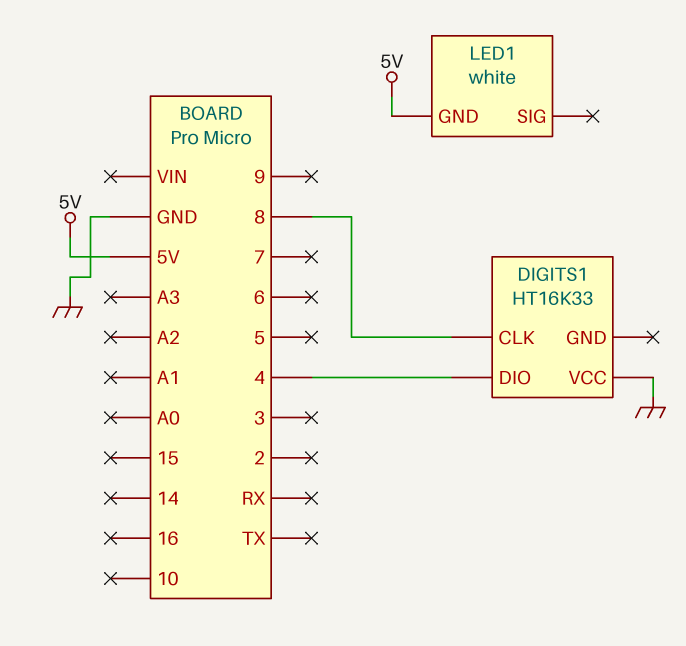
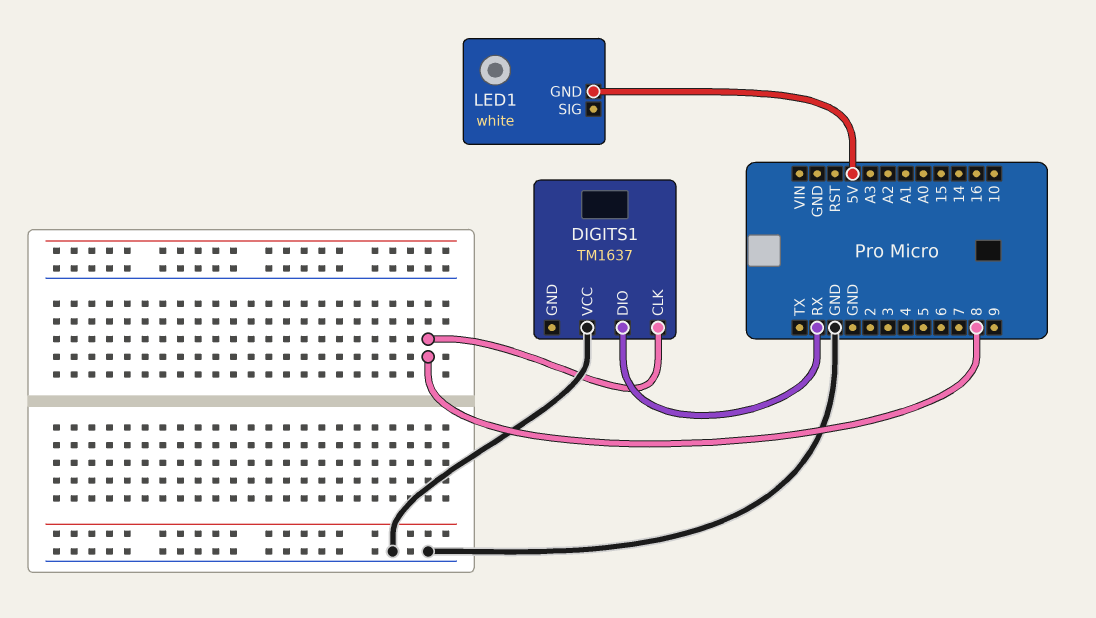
DIGITS1: HT16K33 -> TM1637
DIGITS1 pin DIO: 4 -> RX

